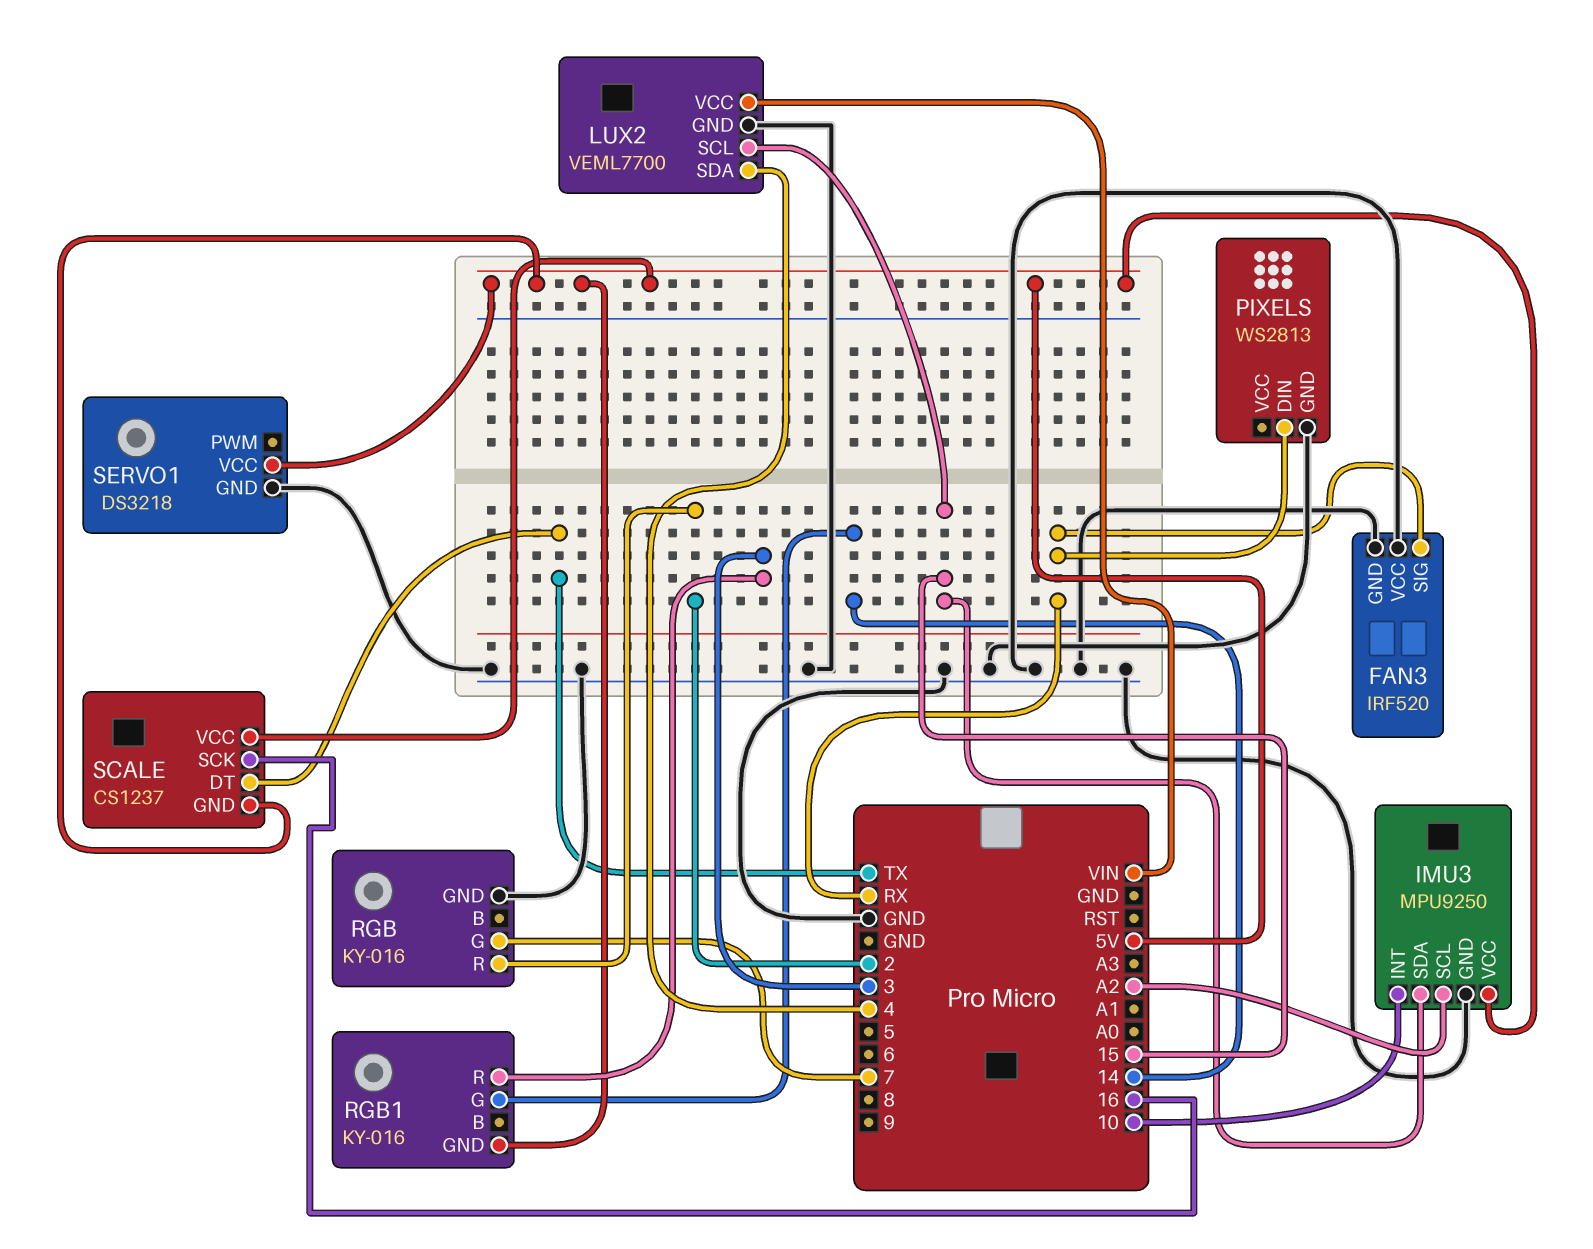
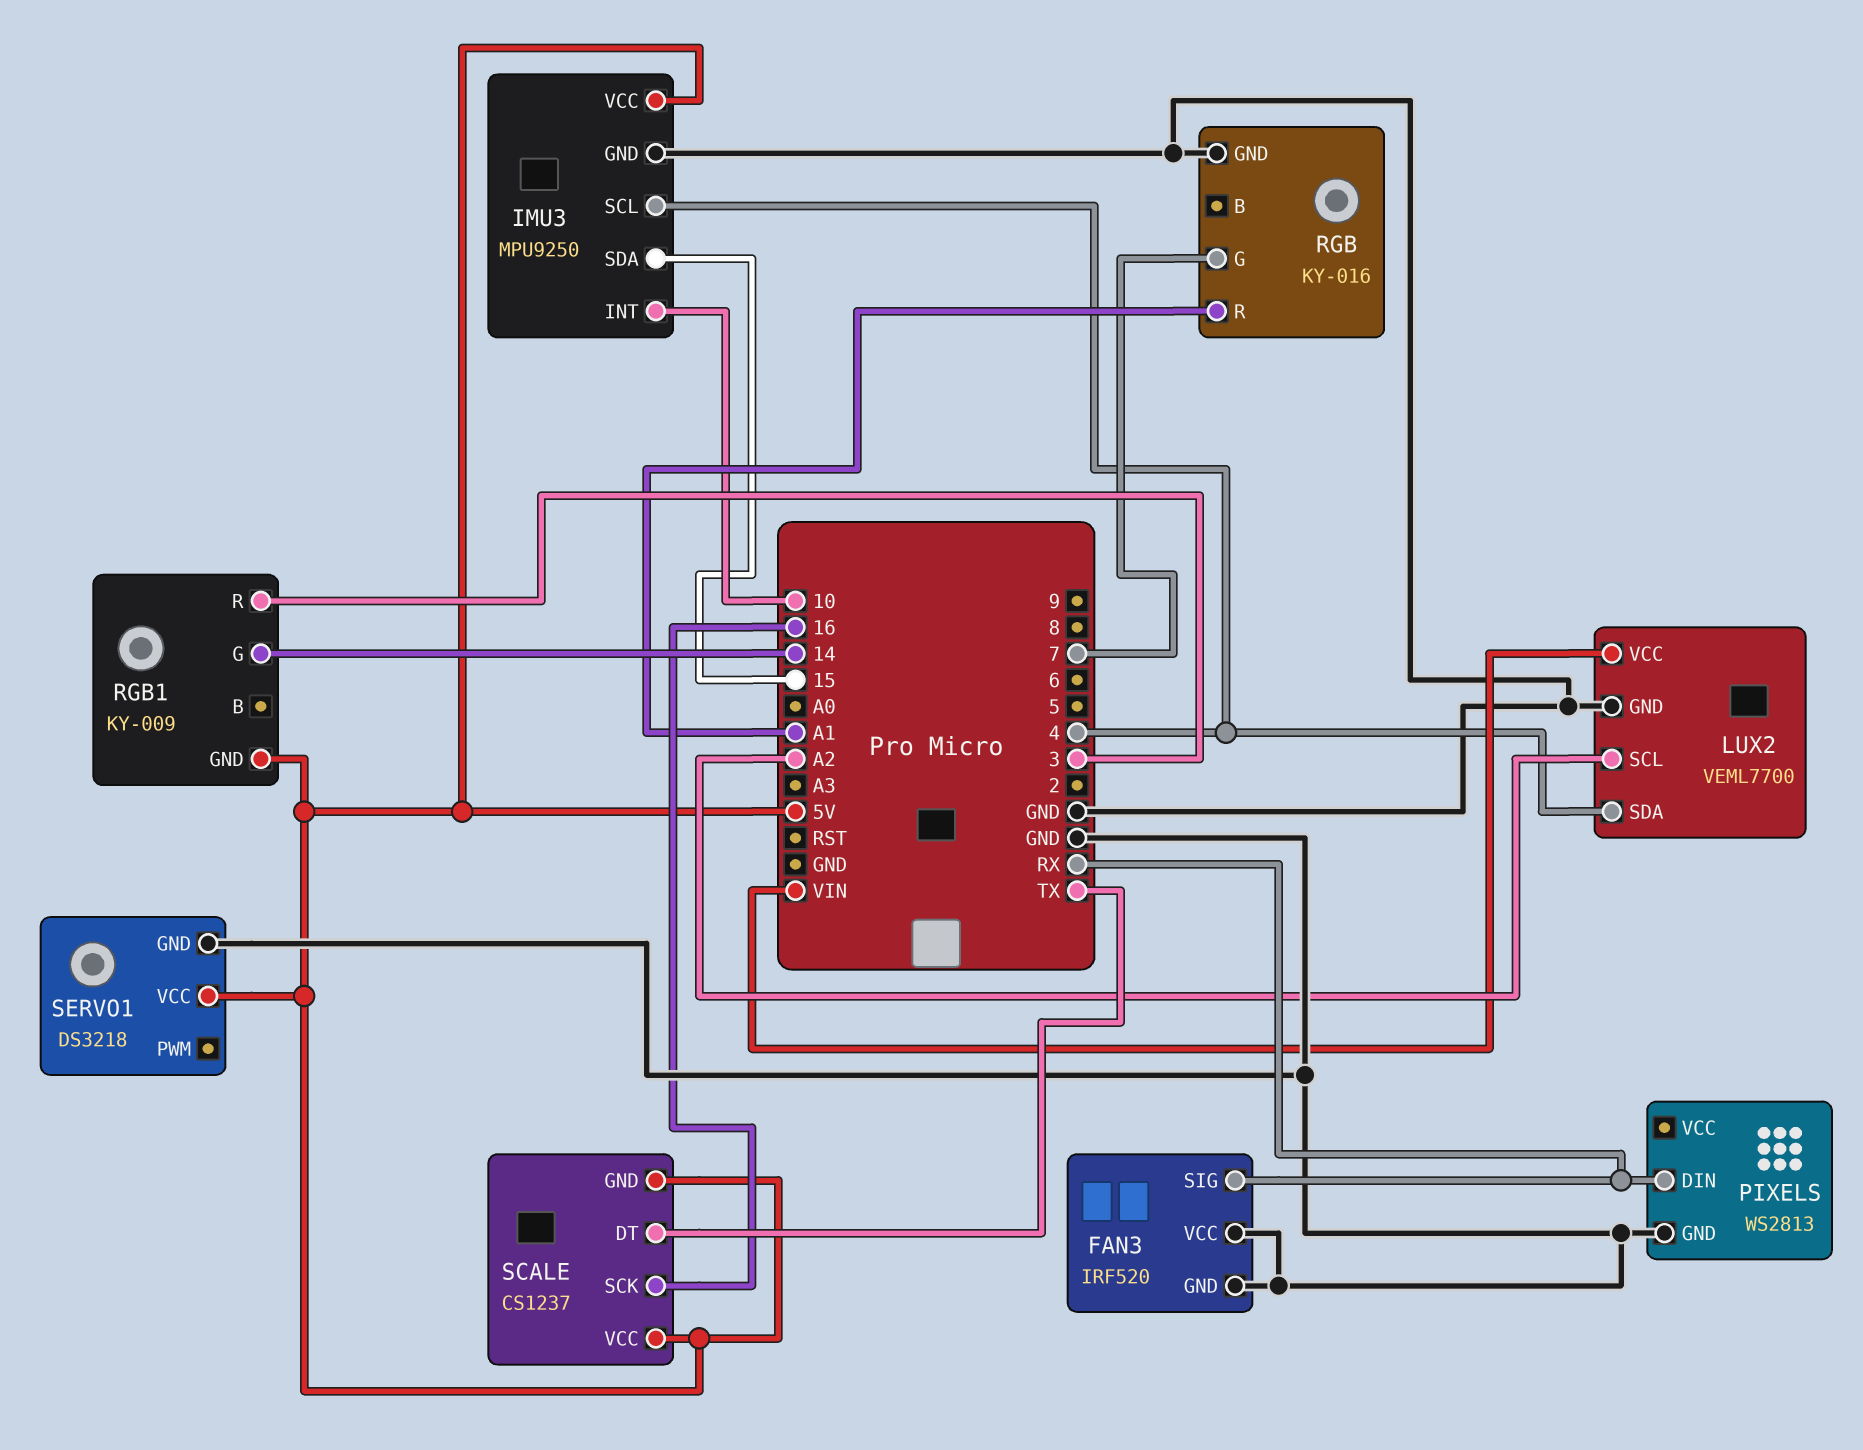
IMU3 pin SCL: A2 -> 4
LUX2 pin SCL: 15 -> A2
RGB pin R: 2 -> A1
RGB1: KY-016 -> KY-009

